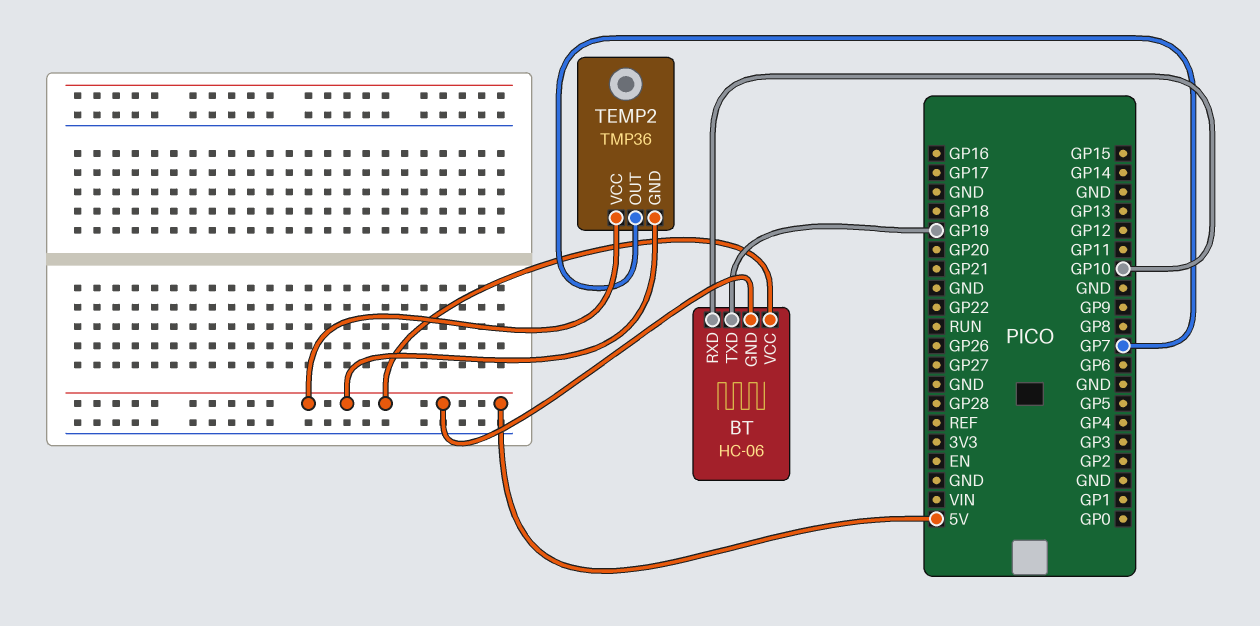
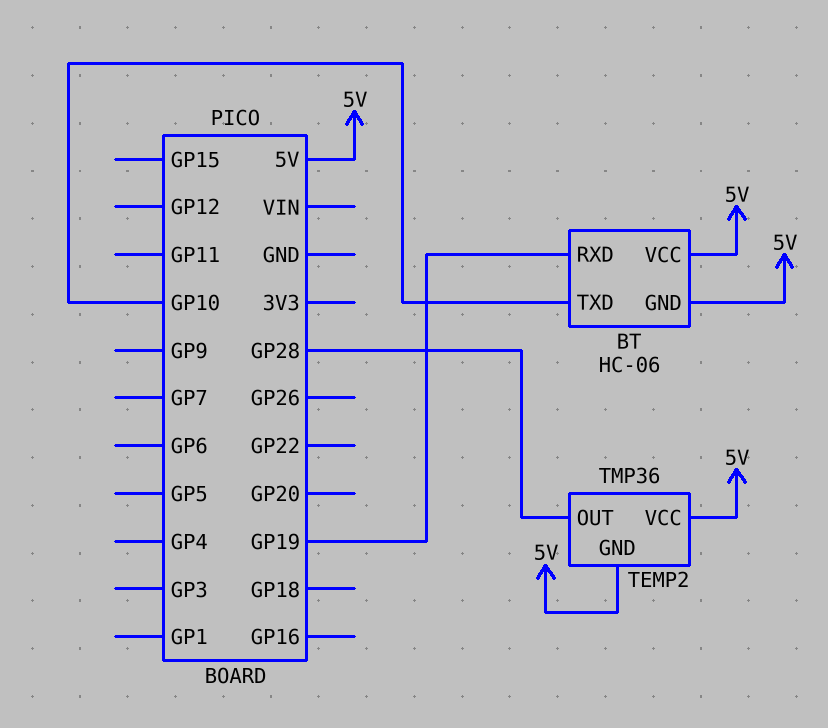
BT pin RXD: GP10 -> GP19
BT pin TXD: GP19 -> GP10
TEMP2 pin OUT: GP7 -> GP28

